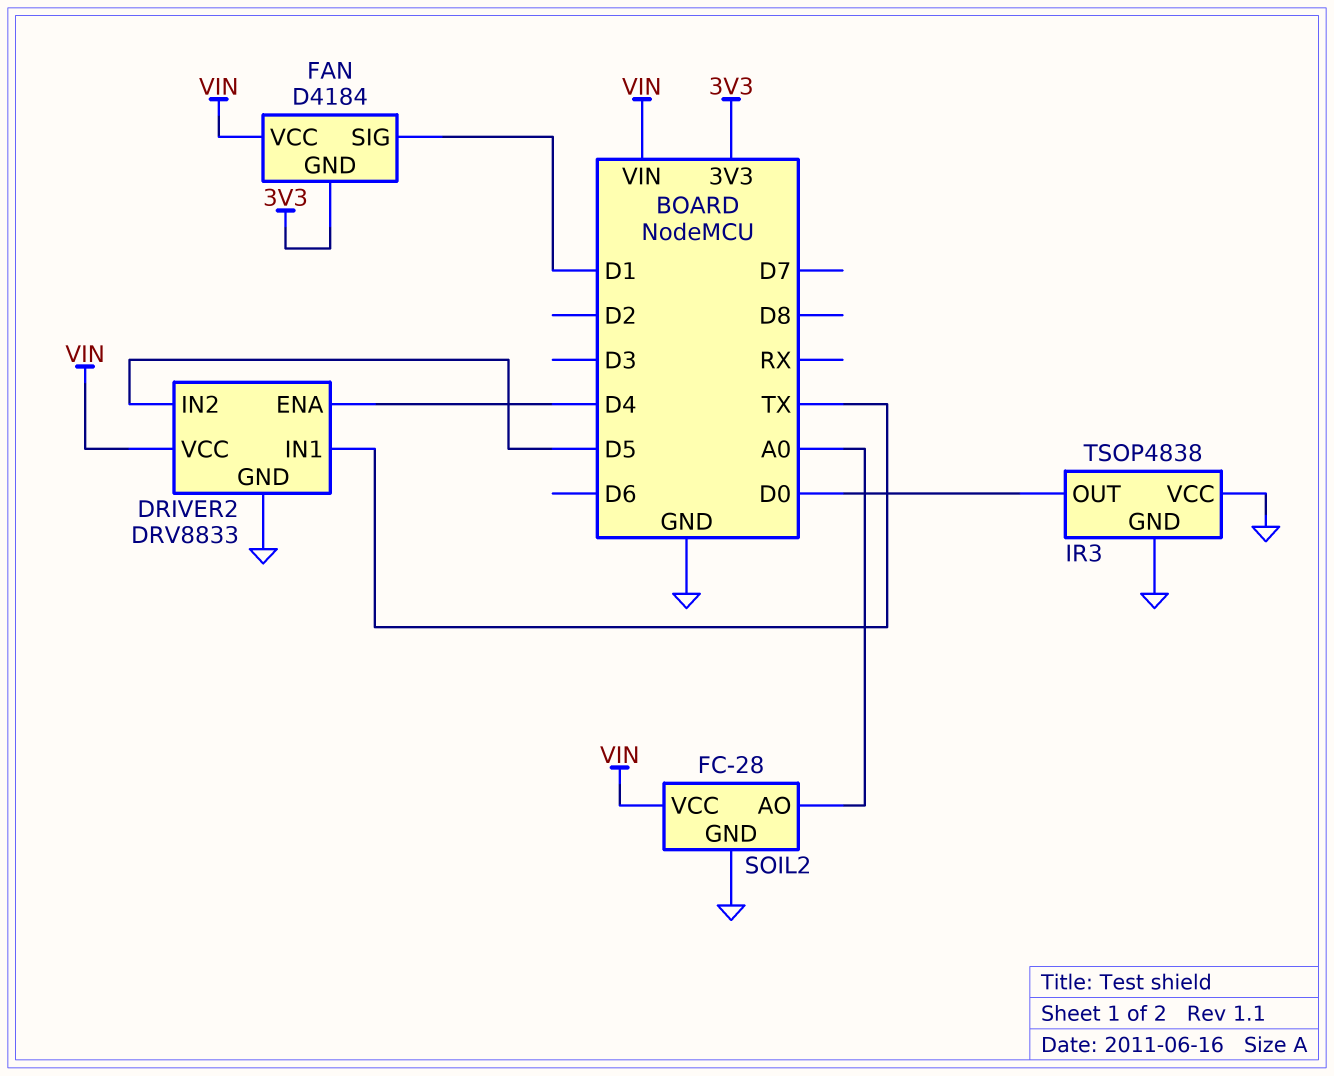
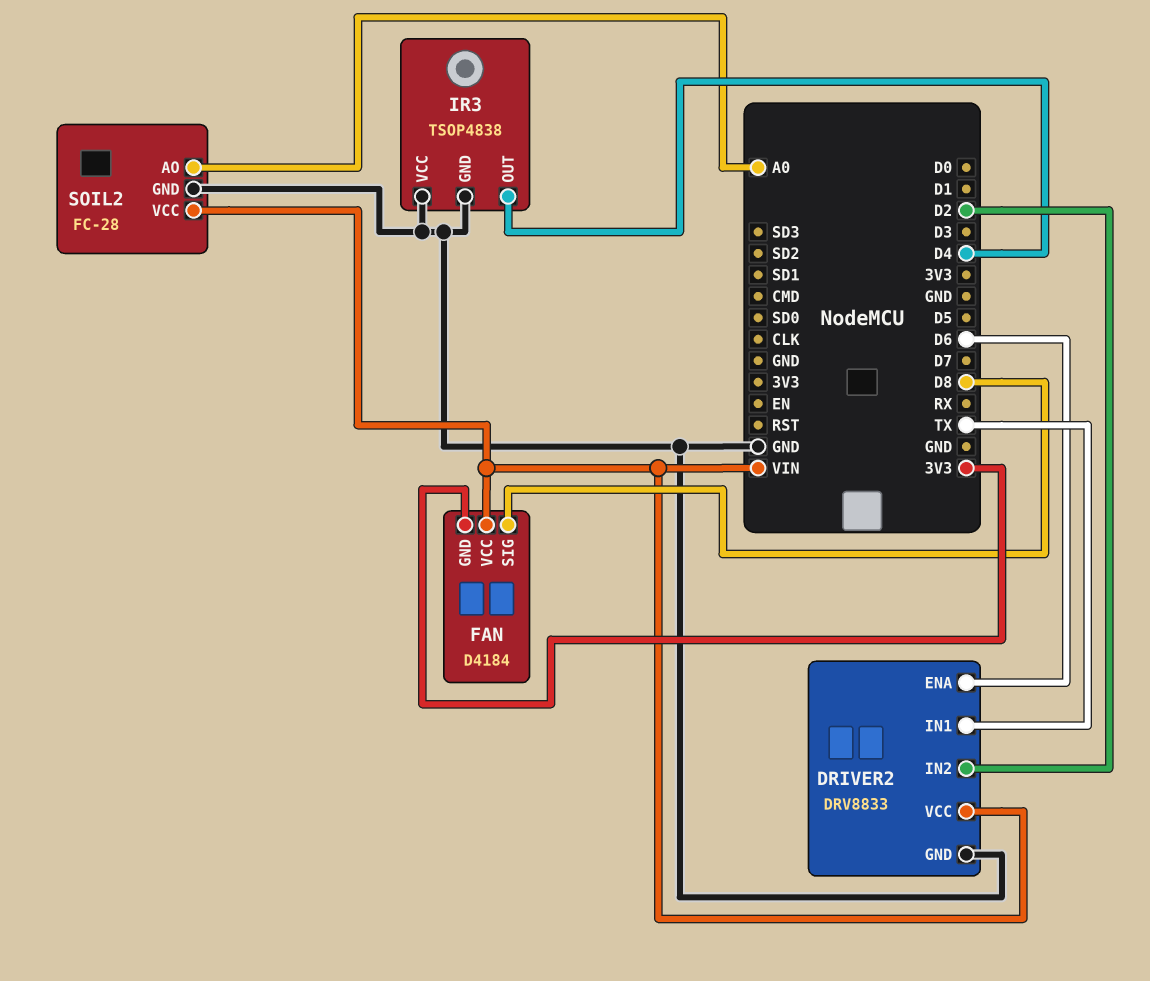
DRIVER2 pin ENA: D4 -> D6
DRIVER2 pin IN2: D5 -> D2
FAN pin SIG: D1 -> D8
IR3 pin OUT: D0 -> D4

